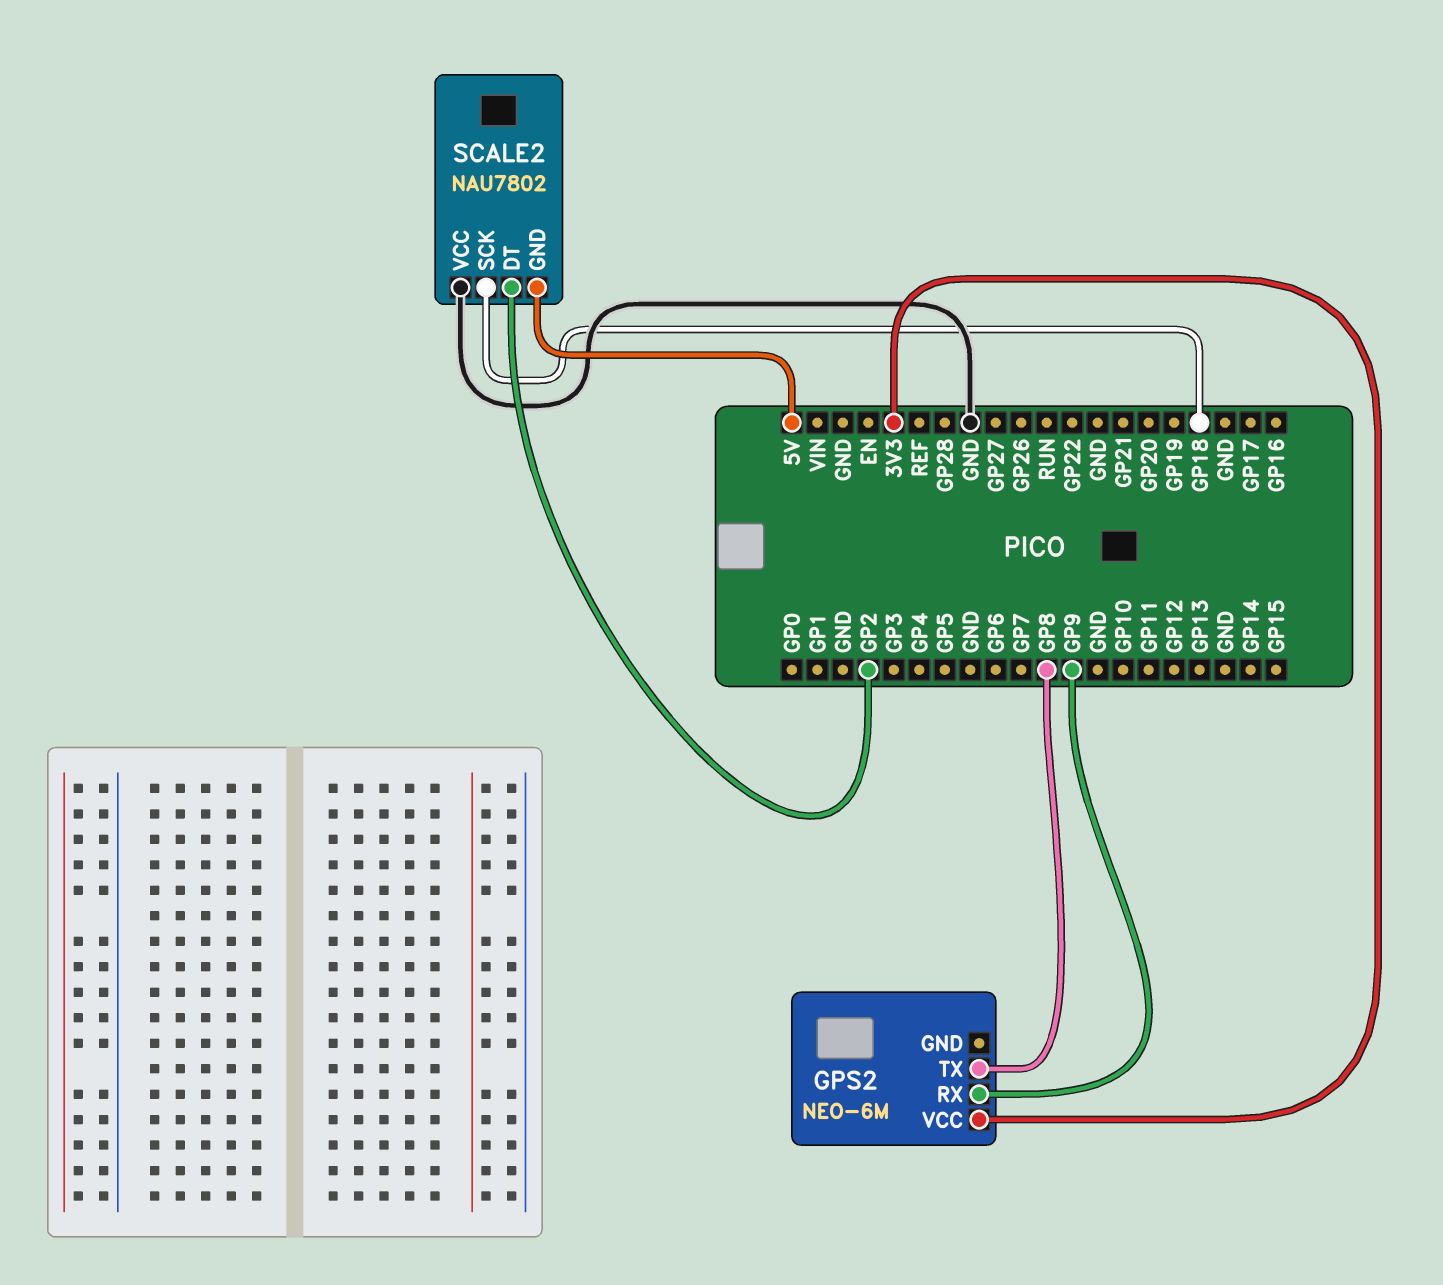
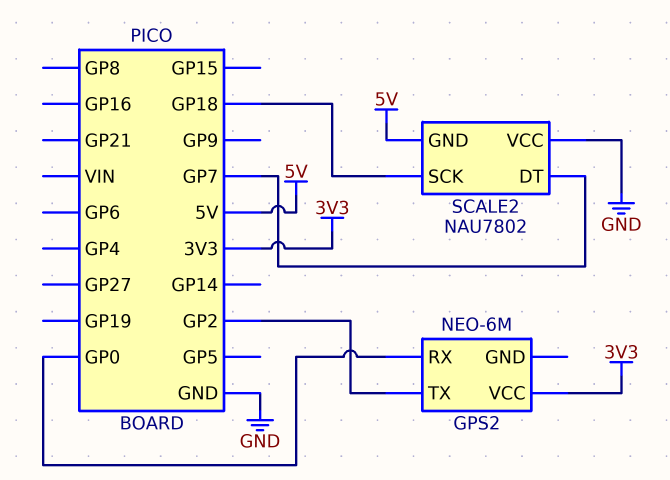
GPS2 pin RX: GP9 -> GP0
GPS2 pin TX: GP8 -> GP2
SCALE2 pin DT: GP2 -> GP7

